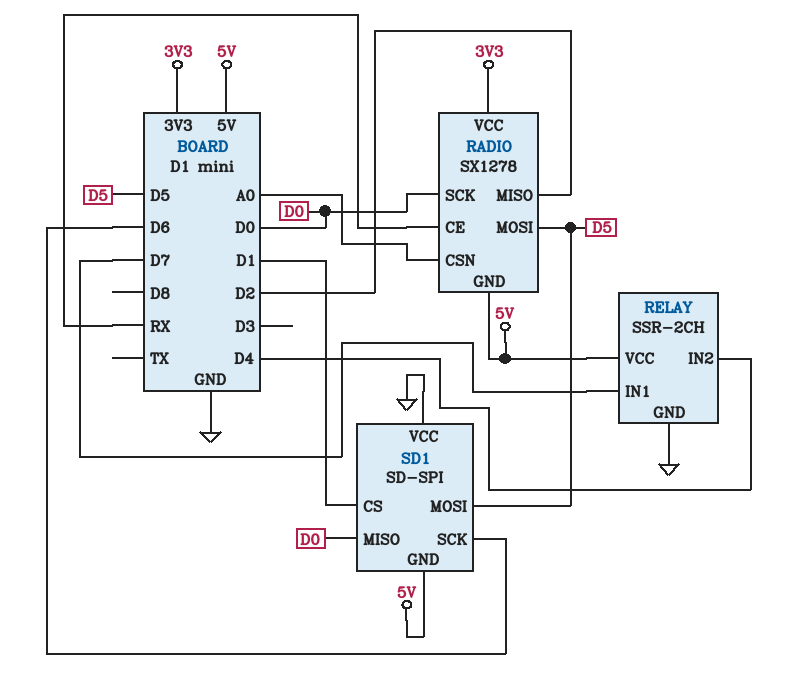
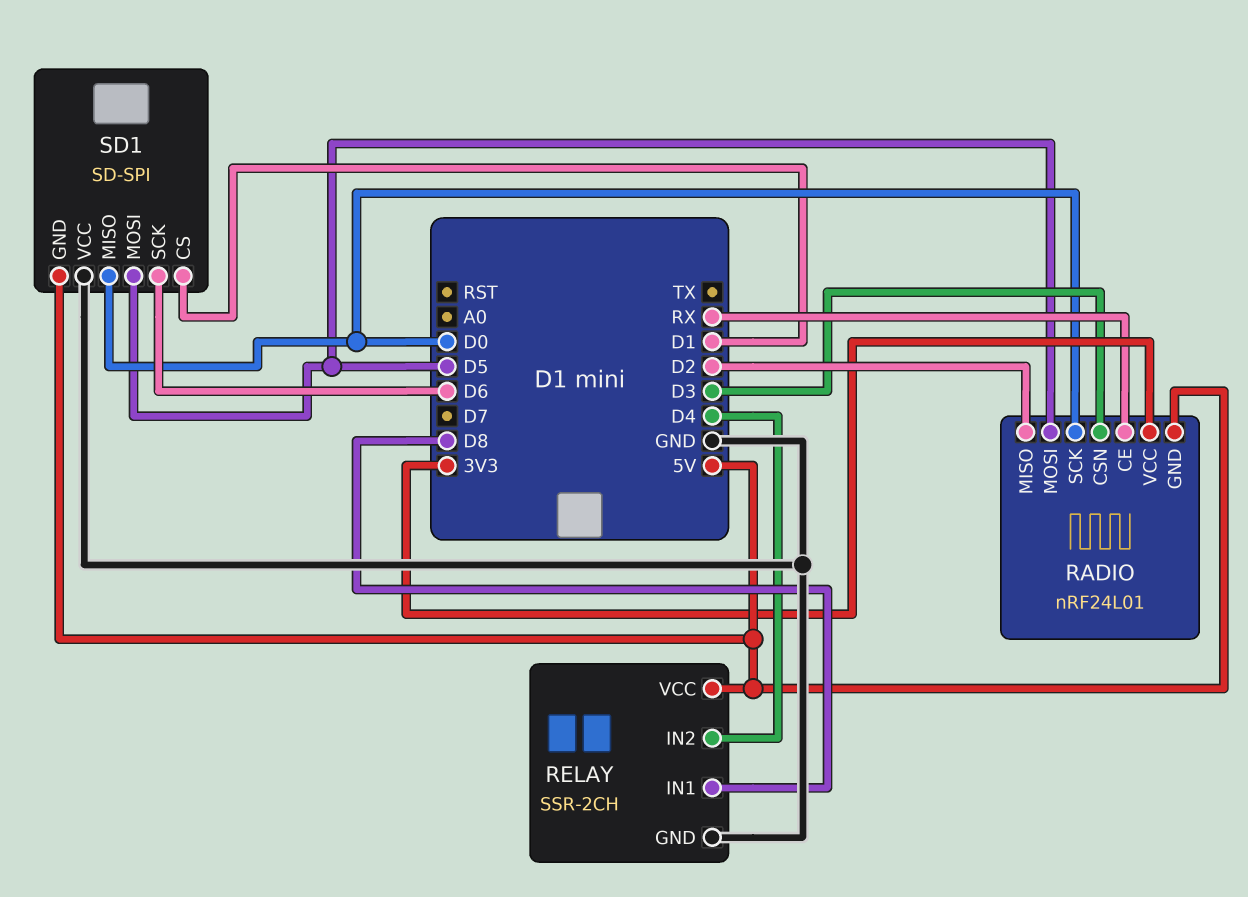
RADIO: SX1278 -> nRF24L01
RADIO pin CSN: A0 -> D3
RELAY pin IN1: D7 -> D8

